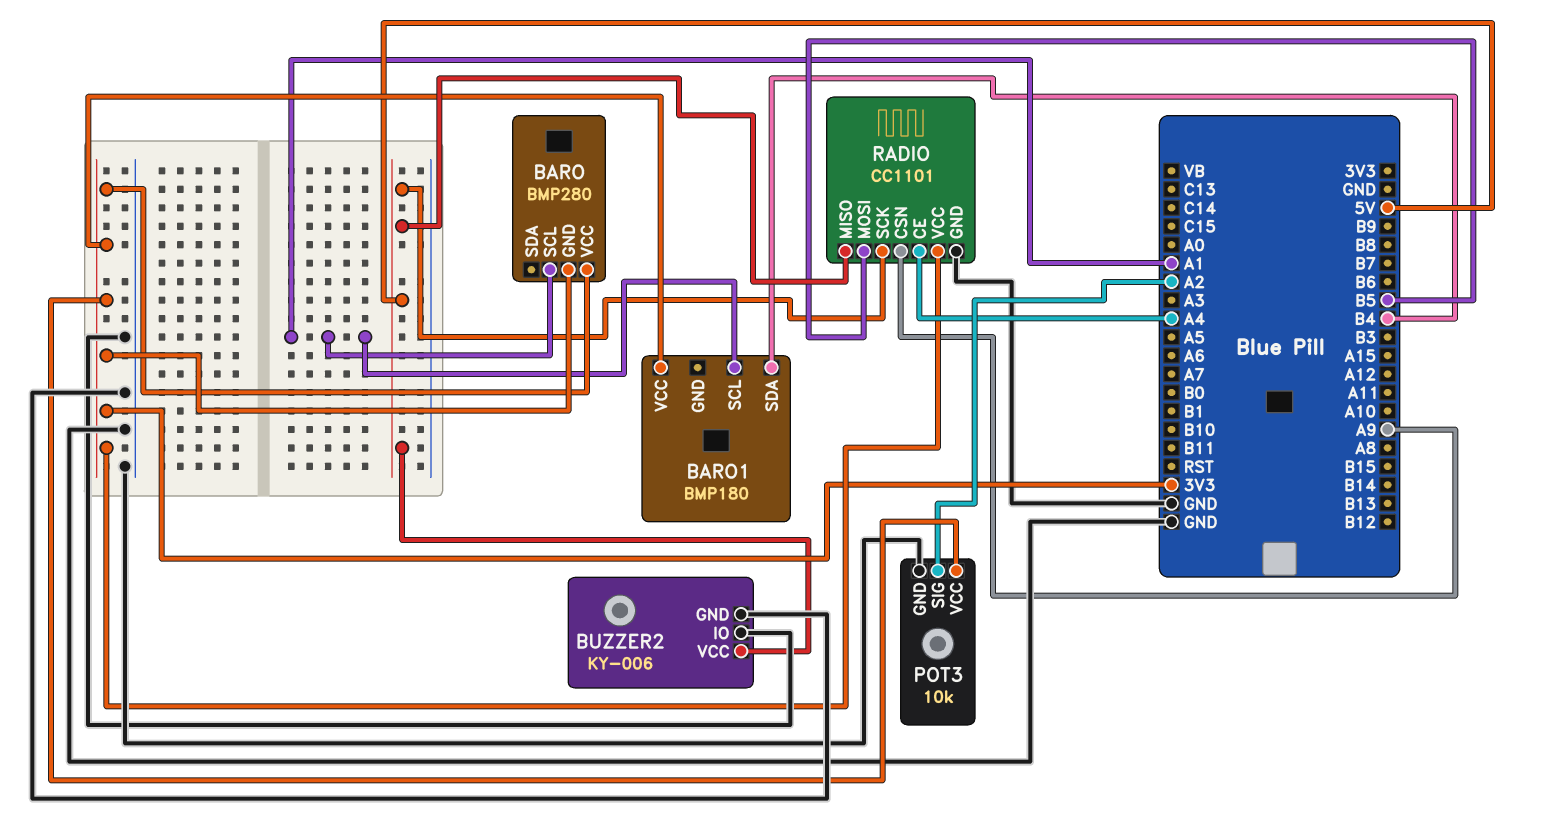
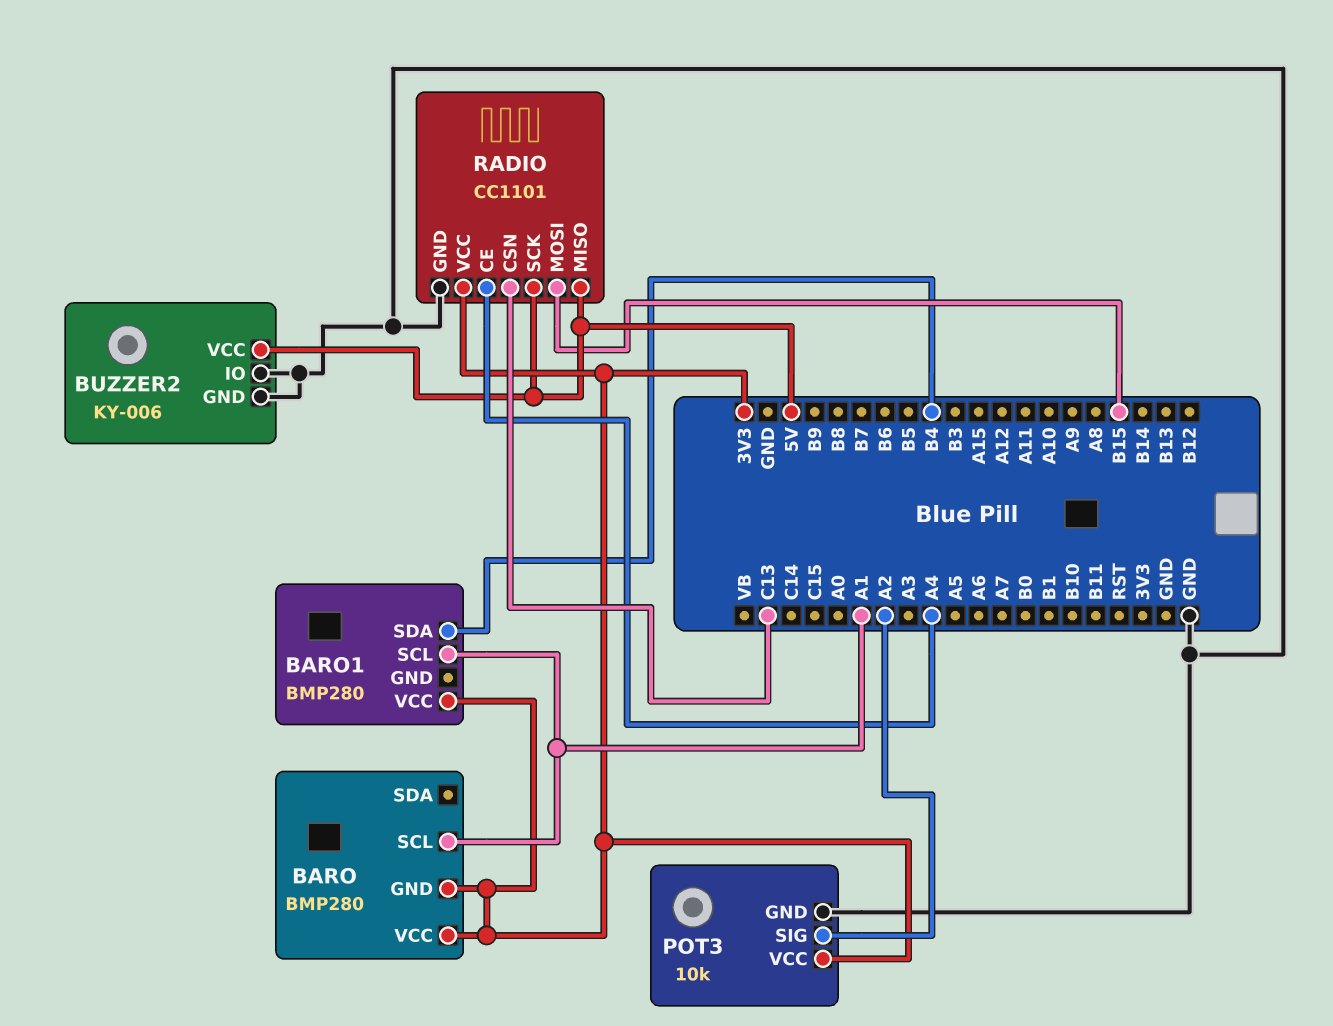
BARO1: BMP180 -> BMP280
RADIO pin CSN: A9 -> C13
RADIO pin MOSI: B5 -> B15

